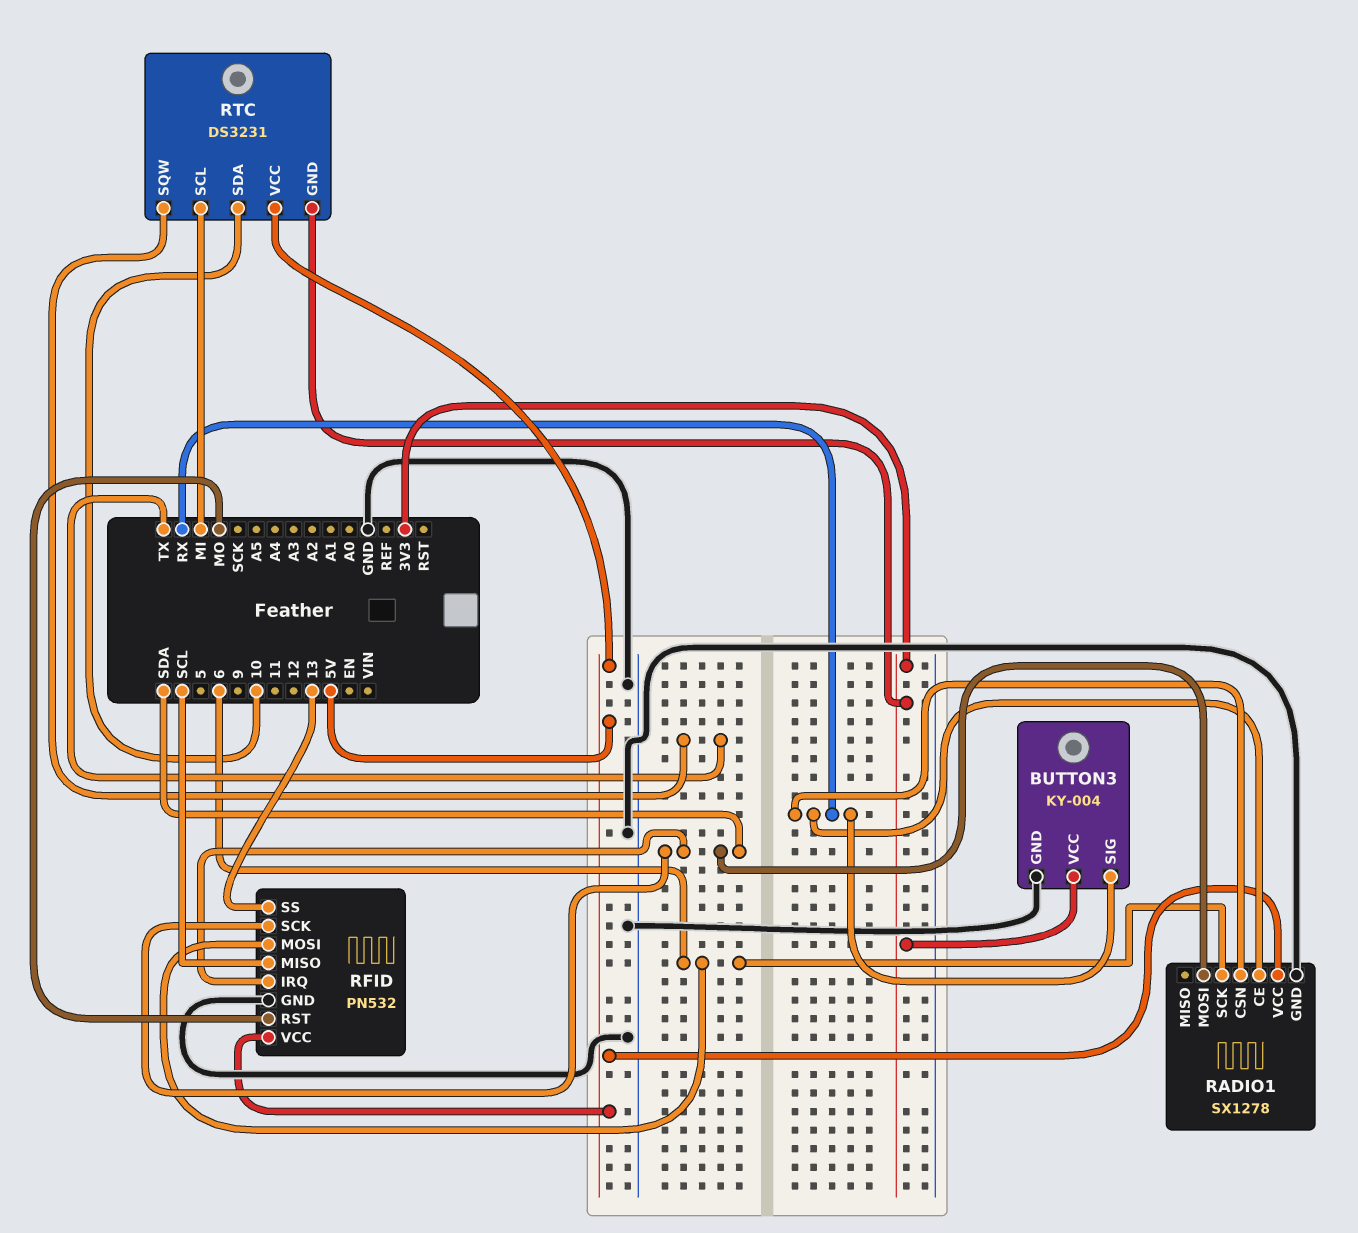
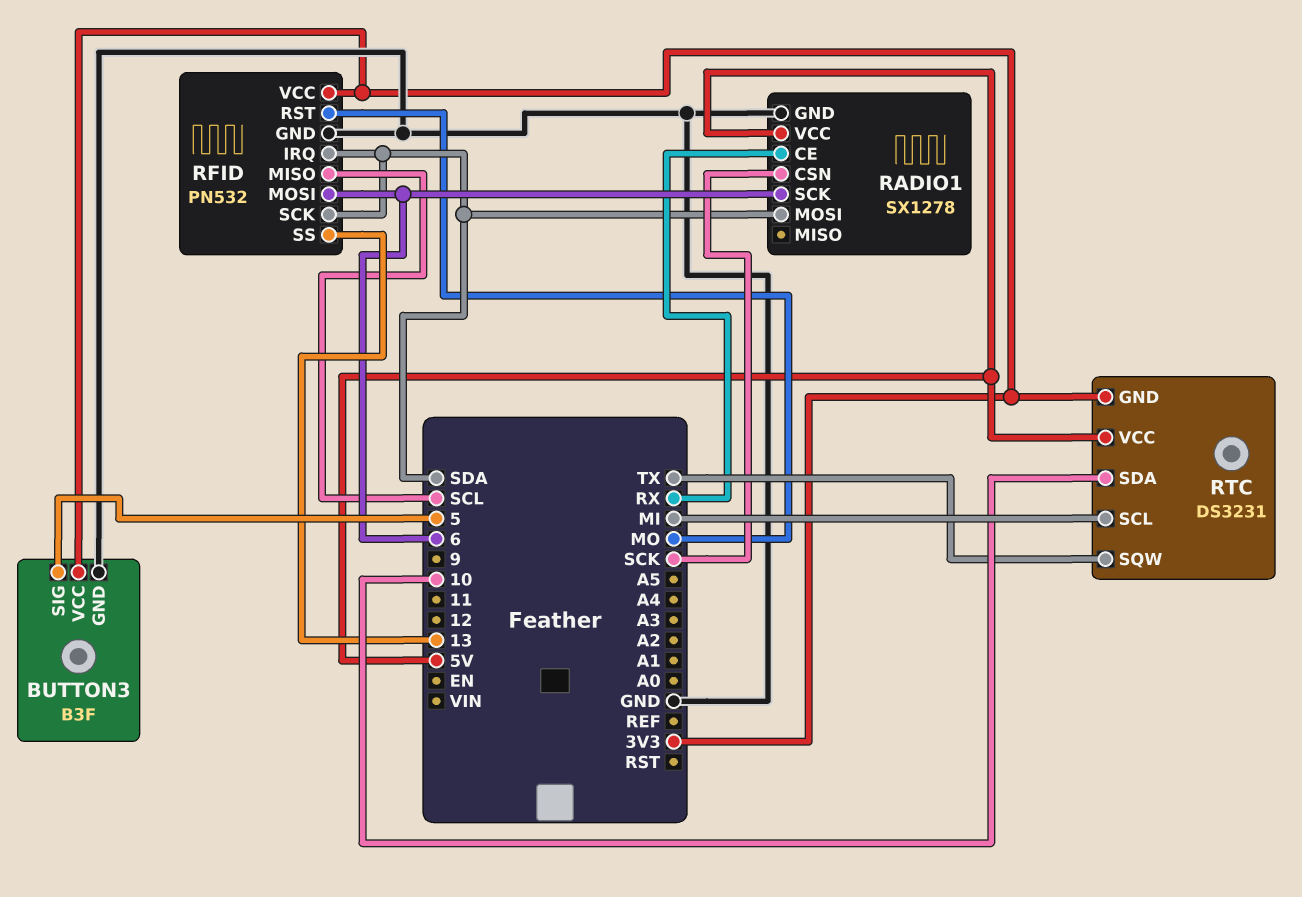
BUTTON3: KY-004 -> B3F
BUTTON3 pin SIG: RX -> 5
RADIO1 pin CSN: RX -> SCK
RFID pin VCC: 5V -> 3V3

